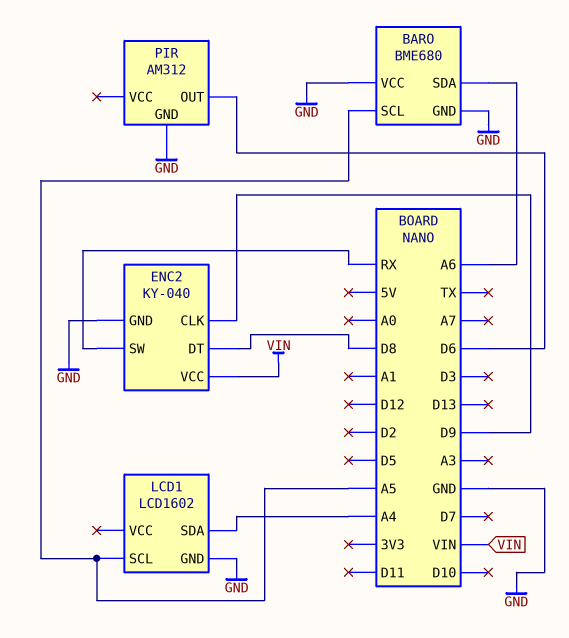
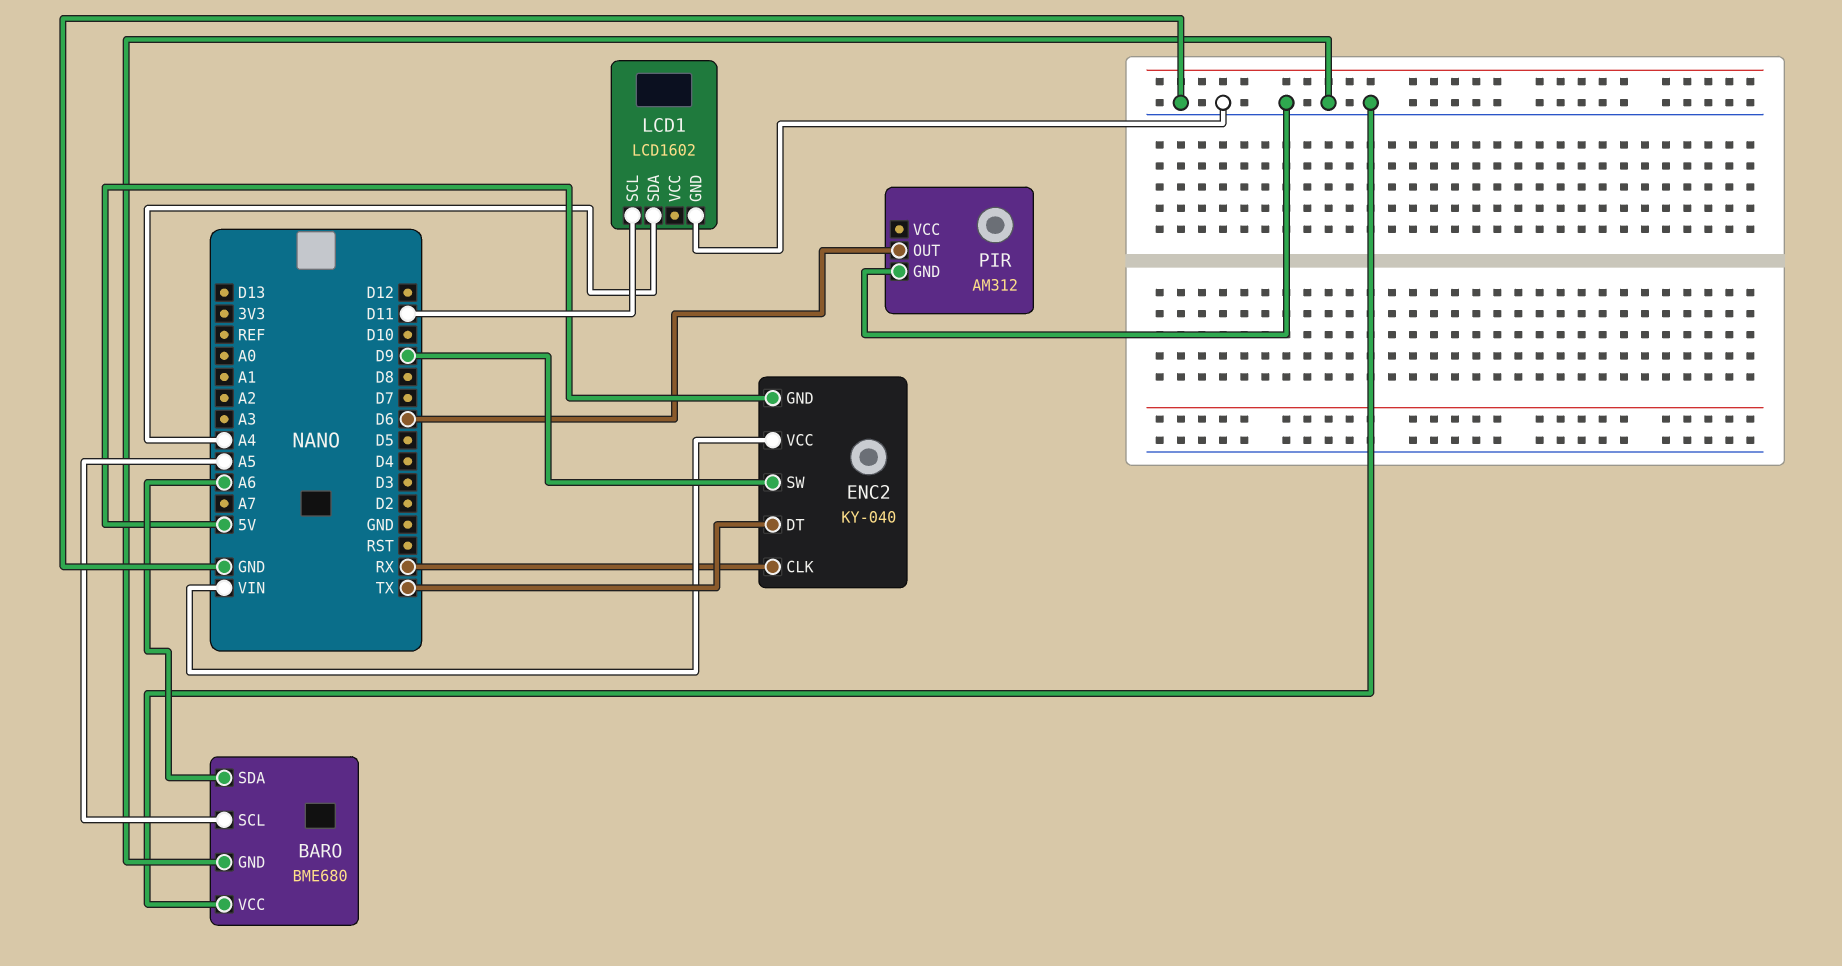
ENC2 pin CLK: D9 -> RX
ENC2 pin DT: D8 -> TX
ENC2 pin GND: GND -> 5V
ENC2 pin SW: RX -> D9
LCD1 pin SCL: A5 -> D11

